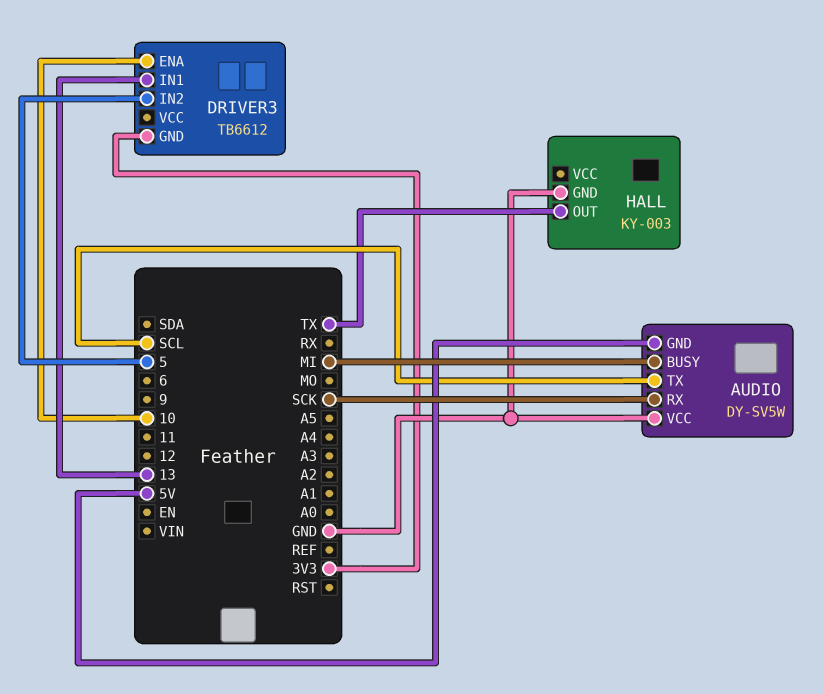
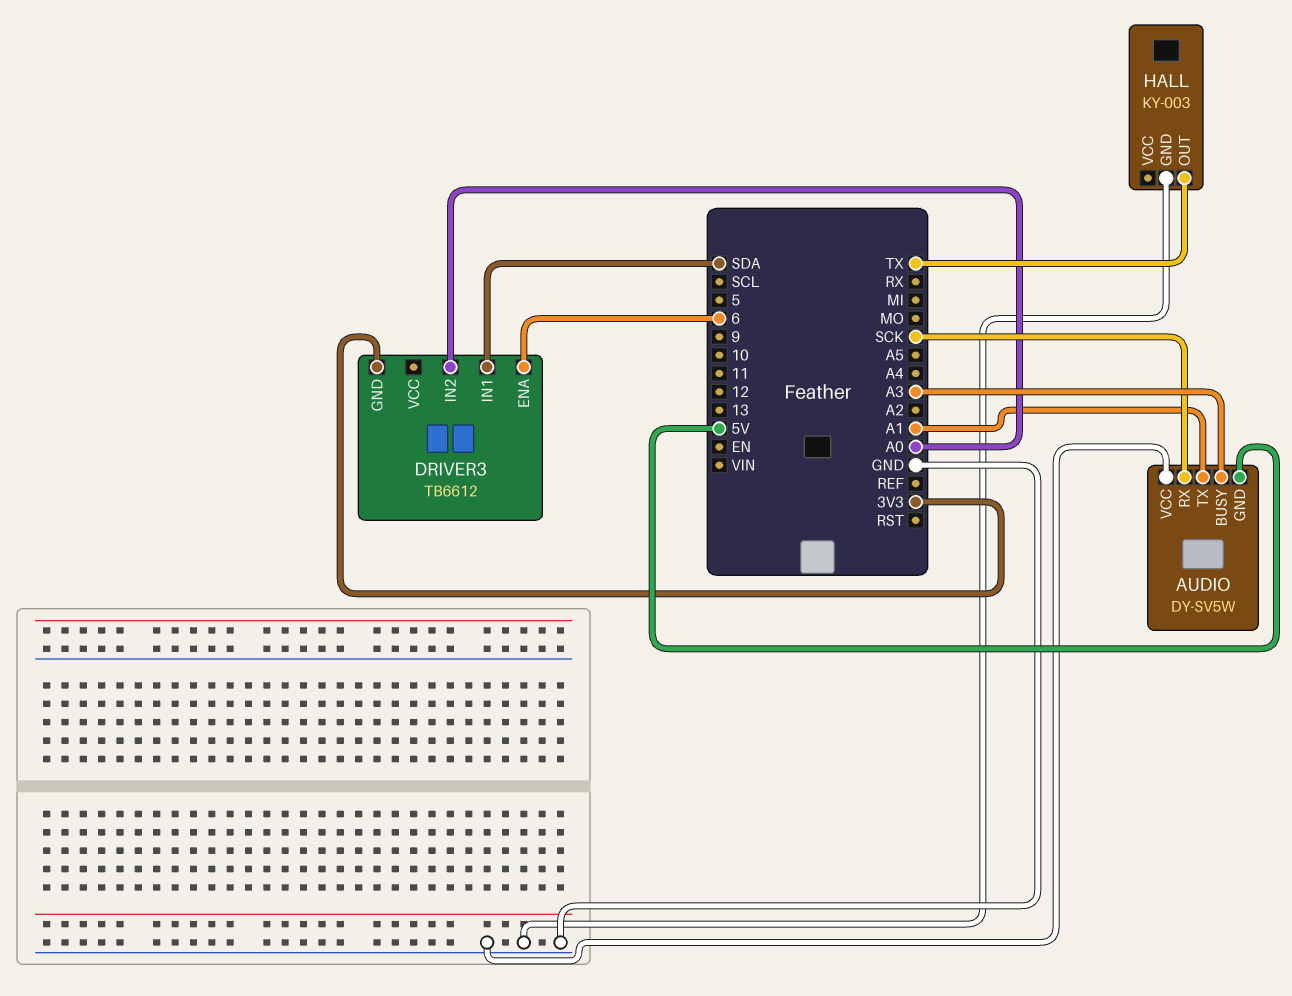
AUDIO pin BUSY: MI -> A3
AUDIO pin TX: SCL -> A1
DRIVER3 pin ENA: 10 -> 6
DRIVER3 pin IN1: 13 -> SDA
DRIVER3 pin IN2: 5 -> A0

